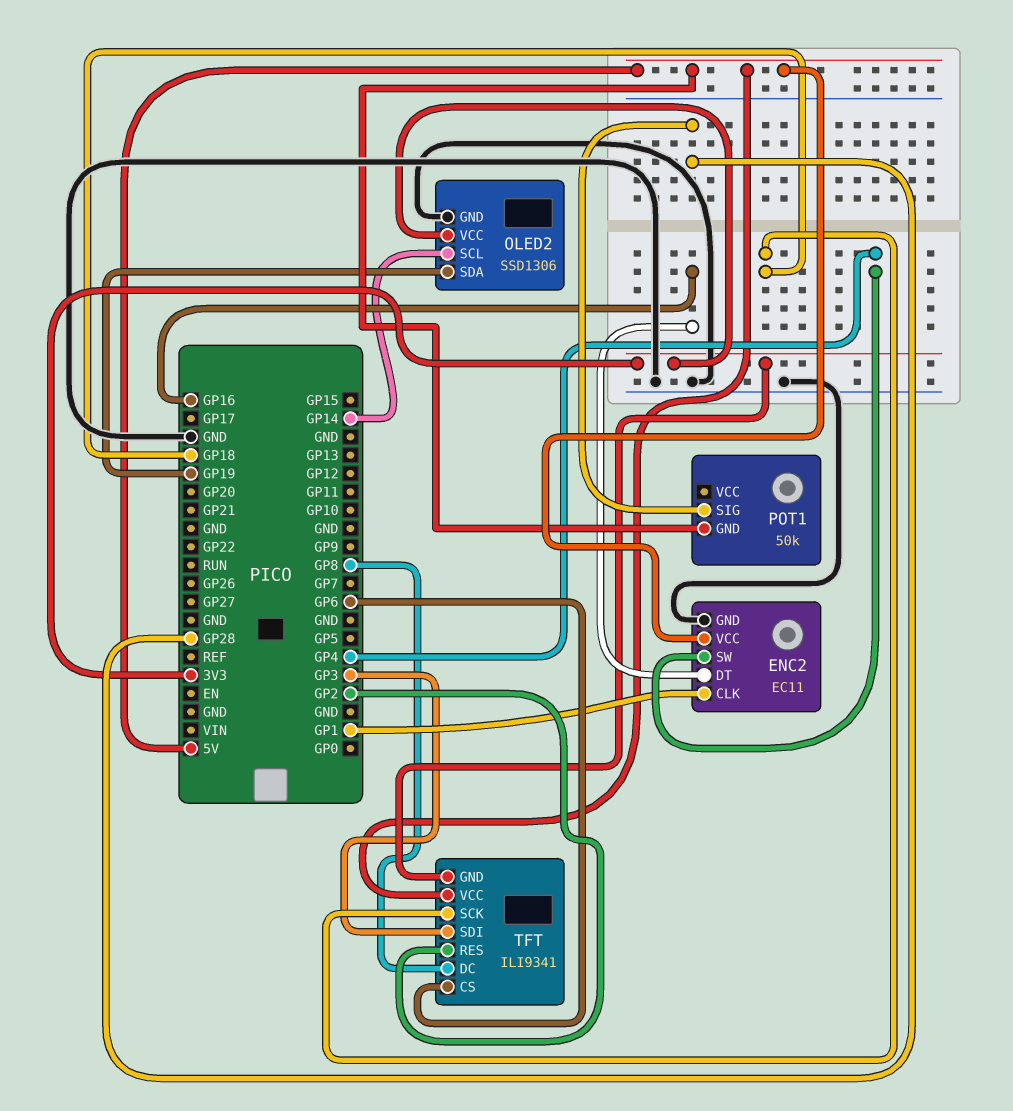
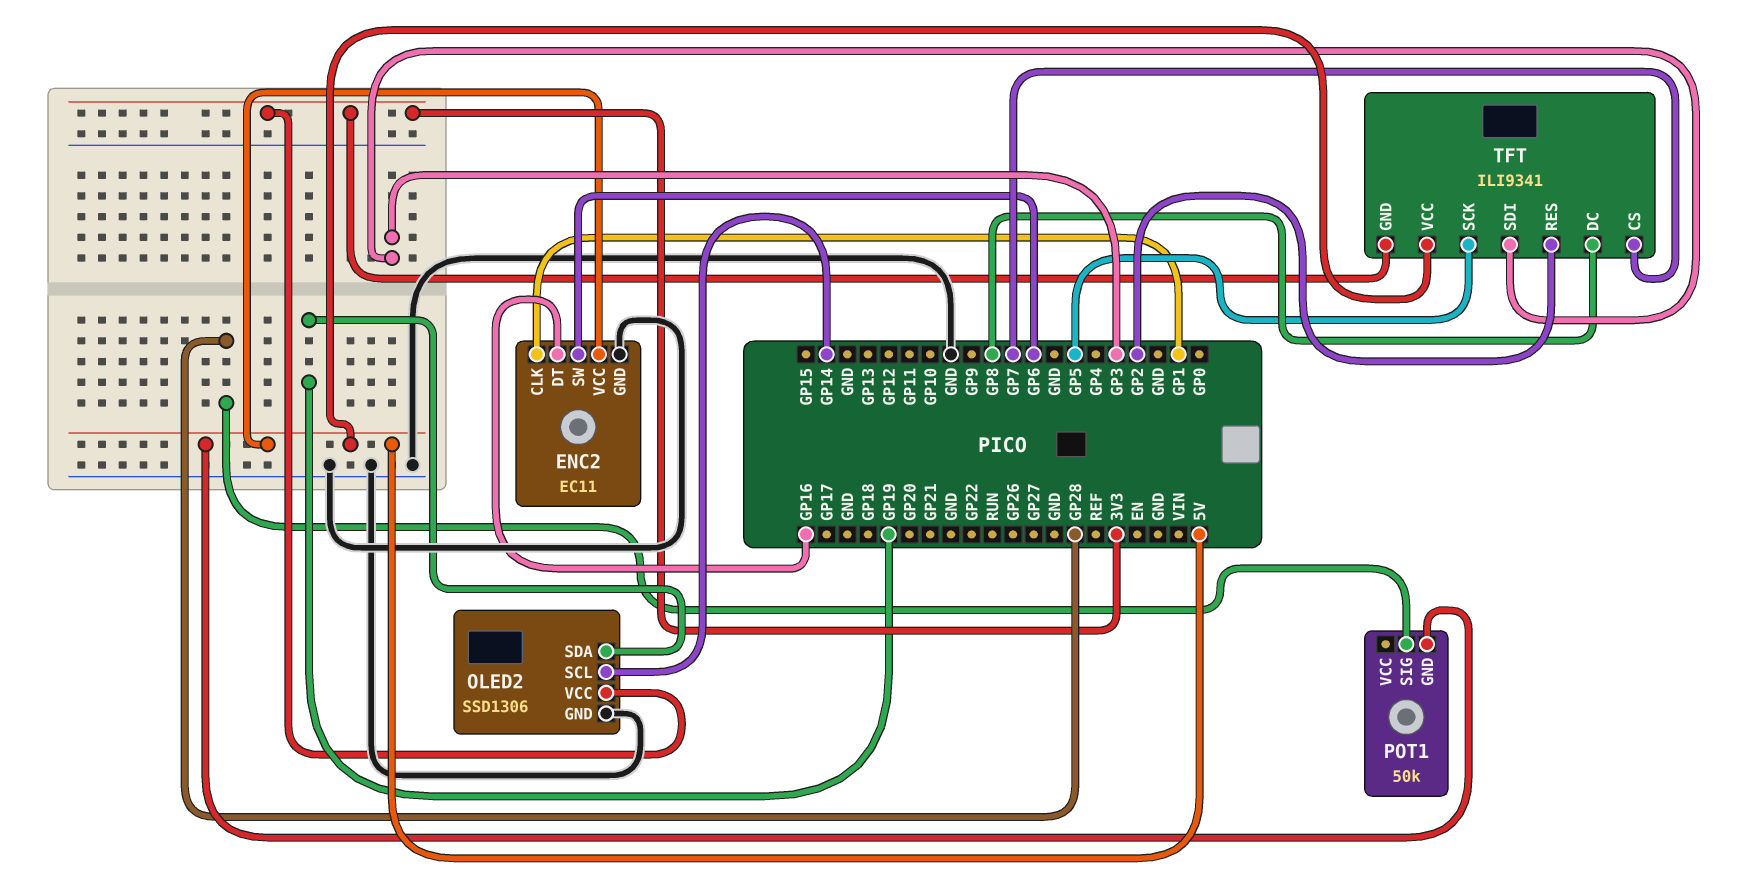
ENC2 pin SW: GP4 -> GP6
TFT pin CS: GP6 -> GP7
TFT pin SCK: GP18 -> GP5

